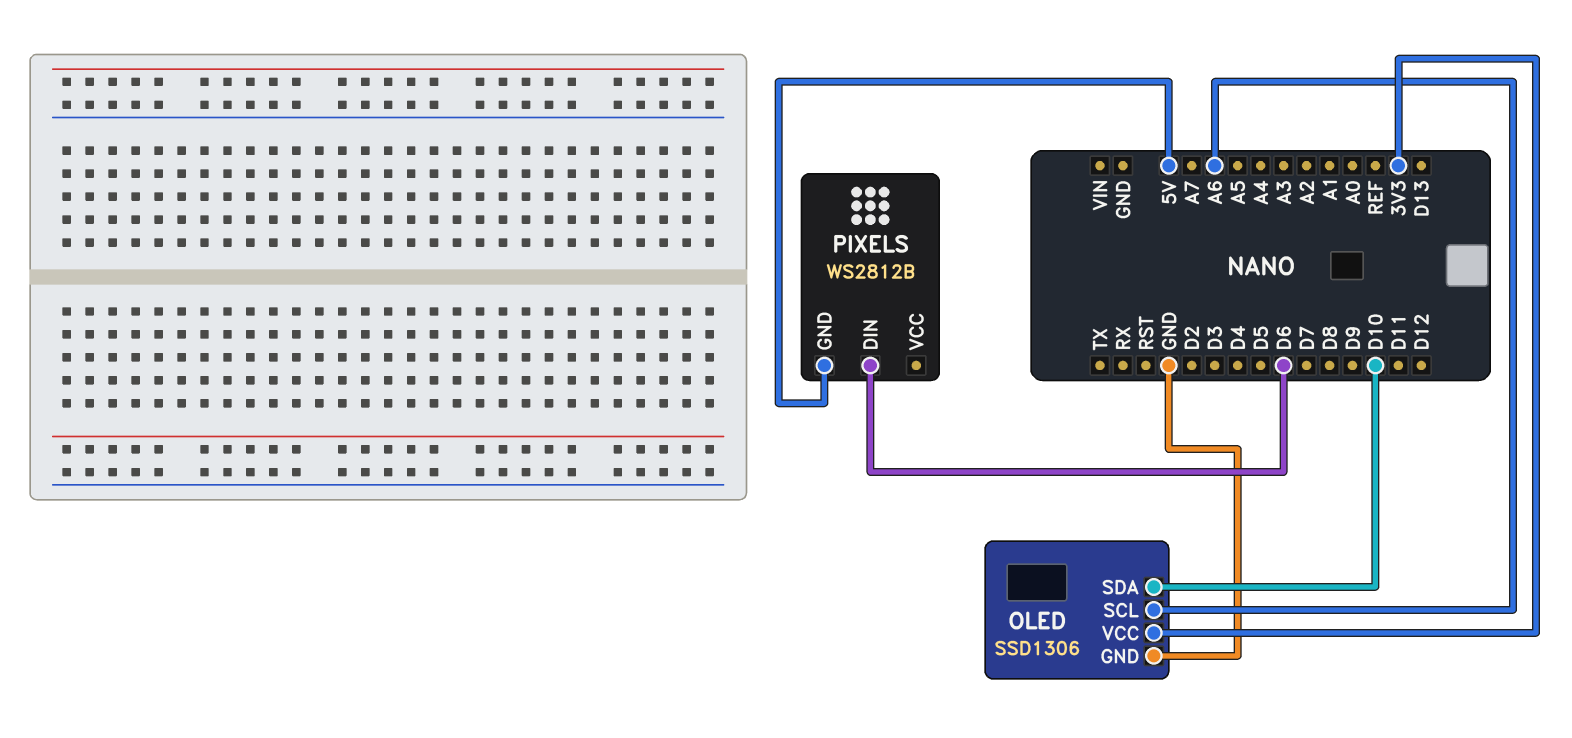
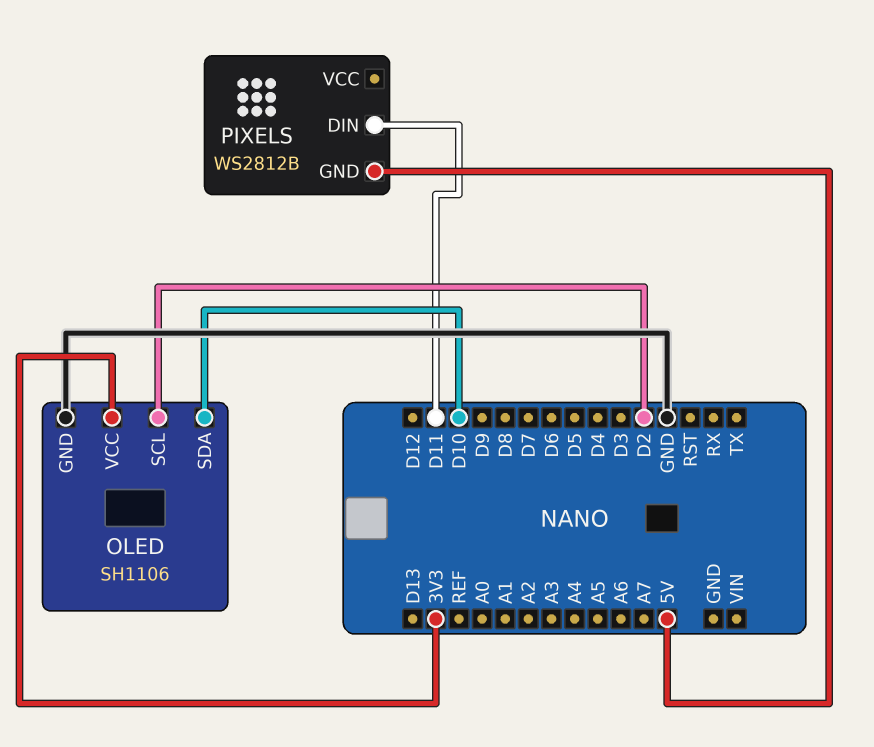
OLED: SSD1306 -> SH1106
OLED pin SCL: A6 -> D2
PIXELS pin DIN: D6 -> D11

